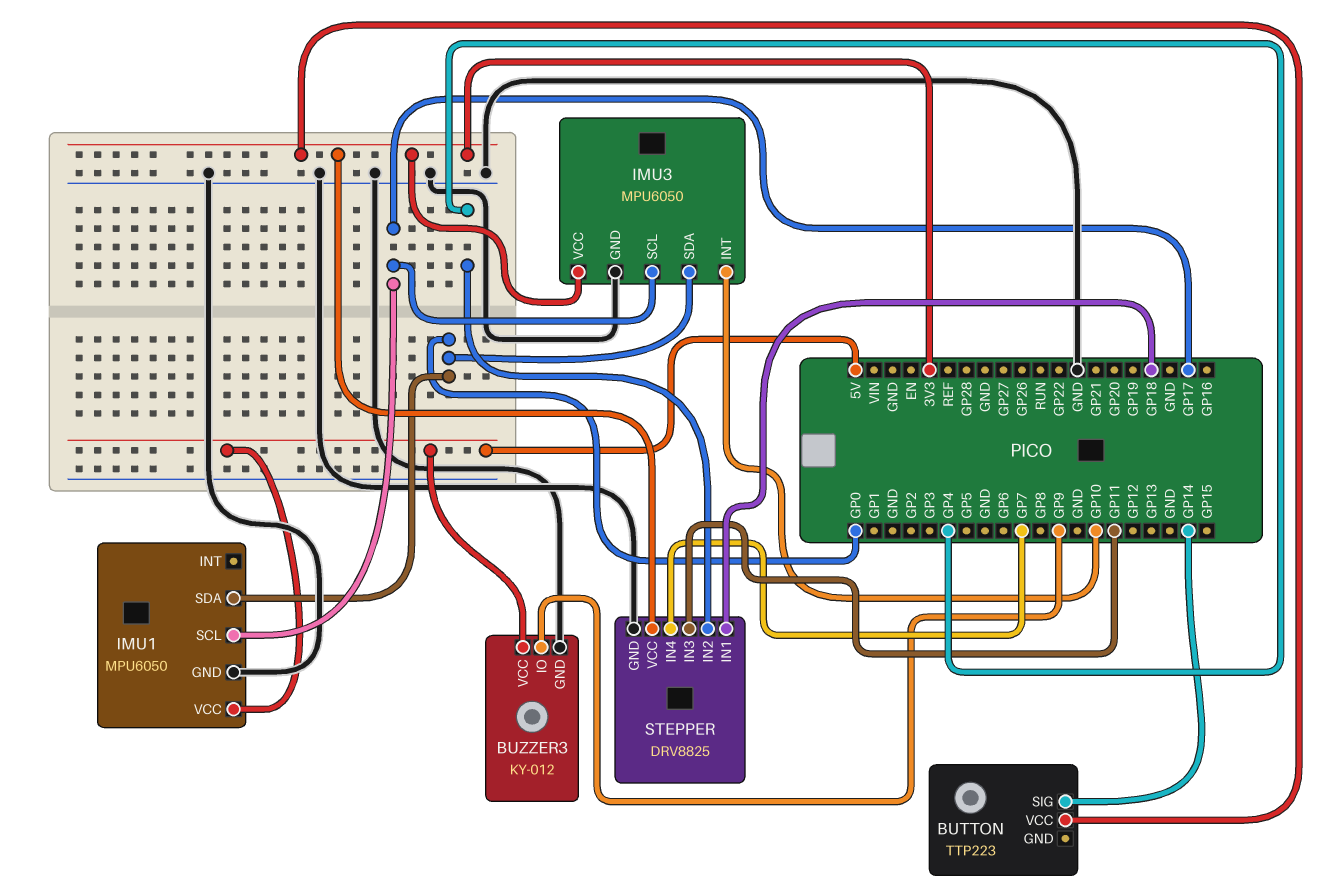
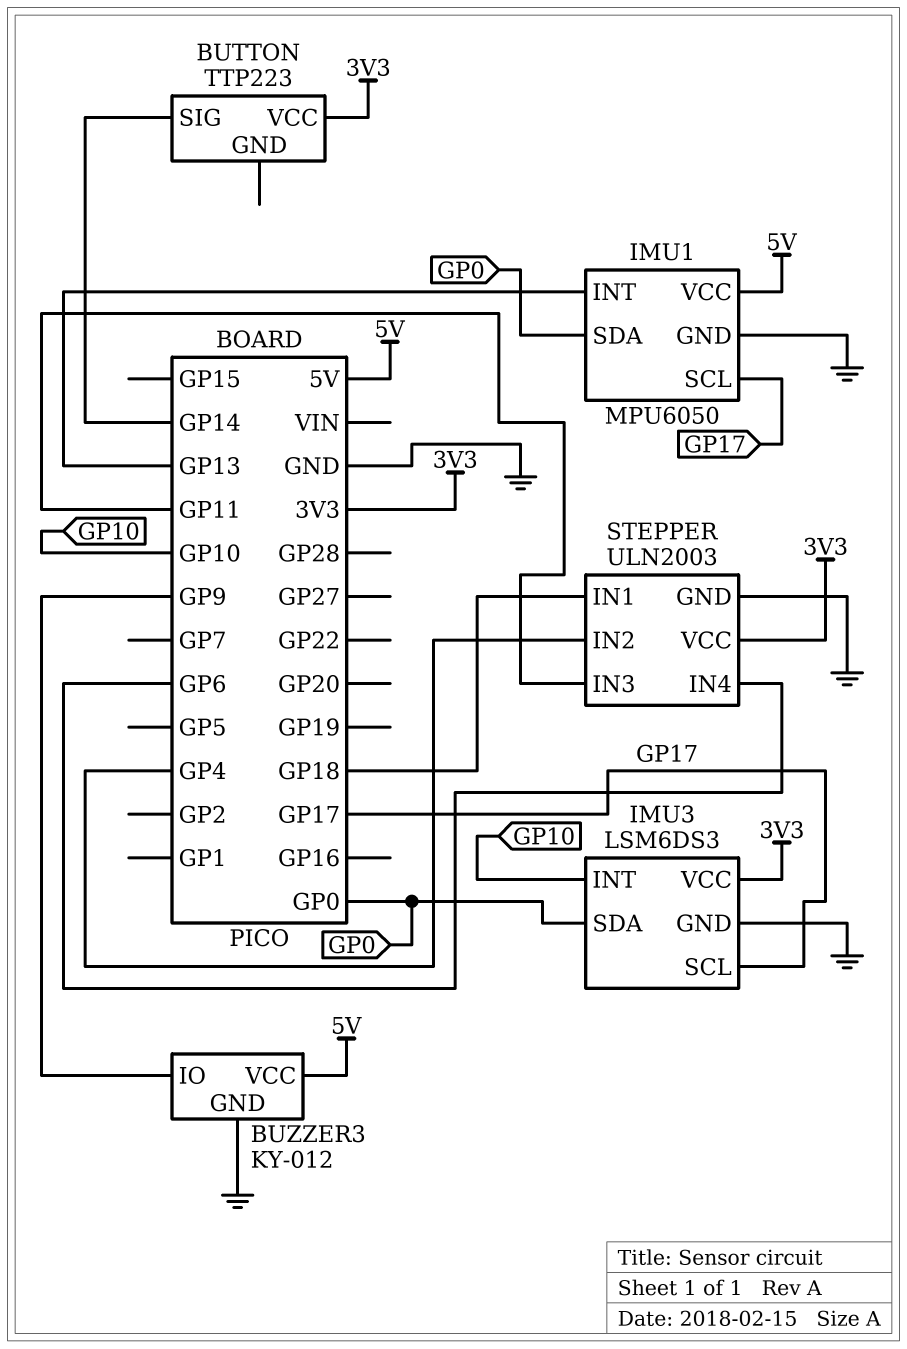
IMU1 pin INT: none -> GP13
IMU3: MPU6050 -> LSM6DS3
STEPPER: DRV8825 -> ULN2003
STEPPER pin IN4: GP7 -> GP6

